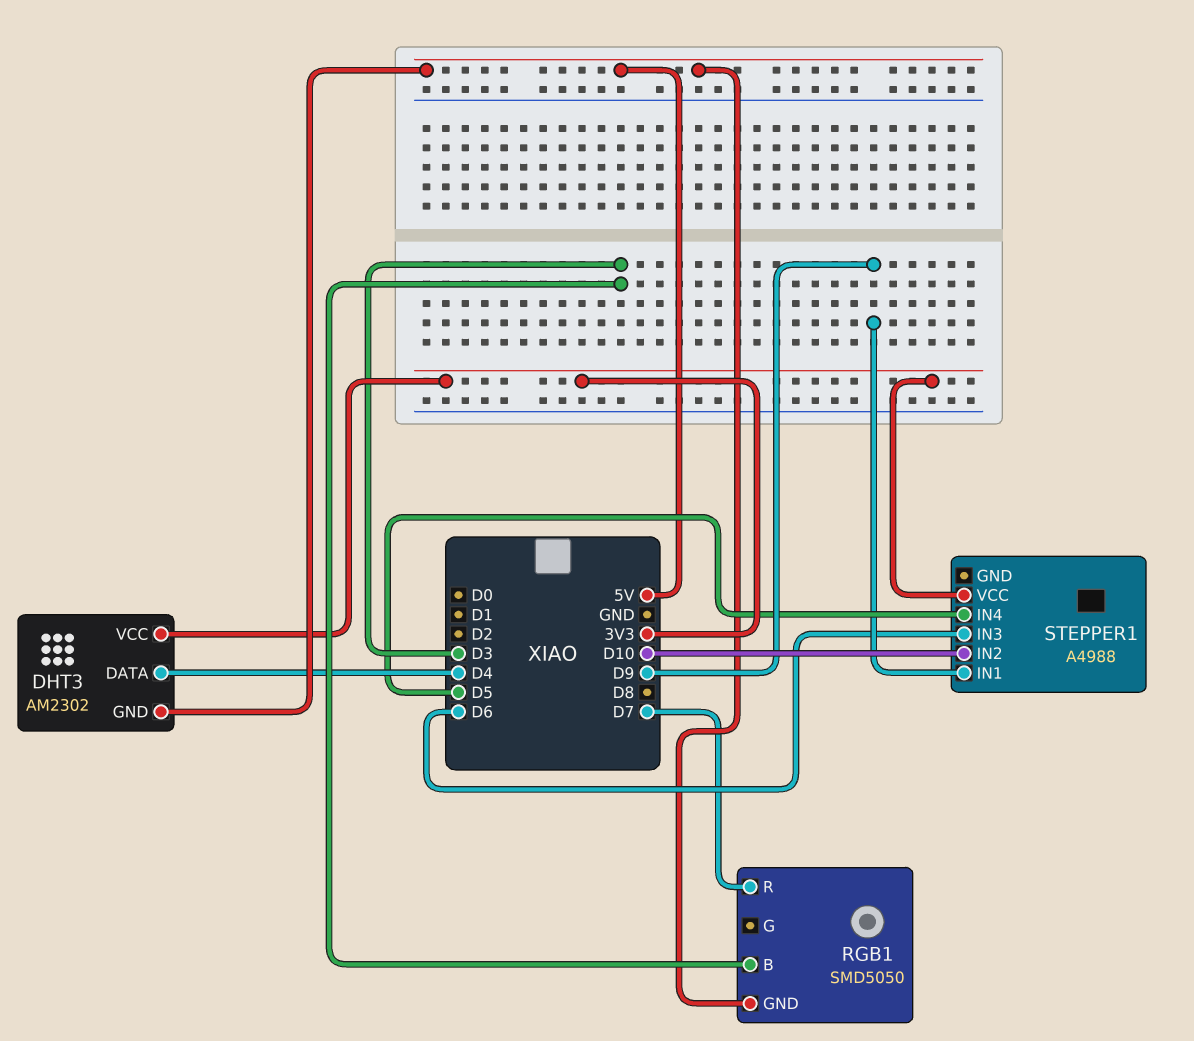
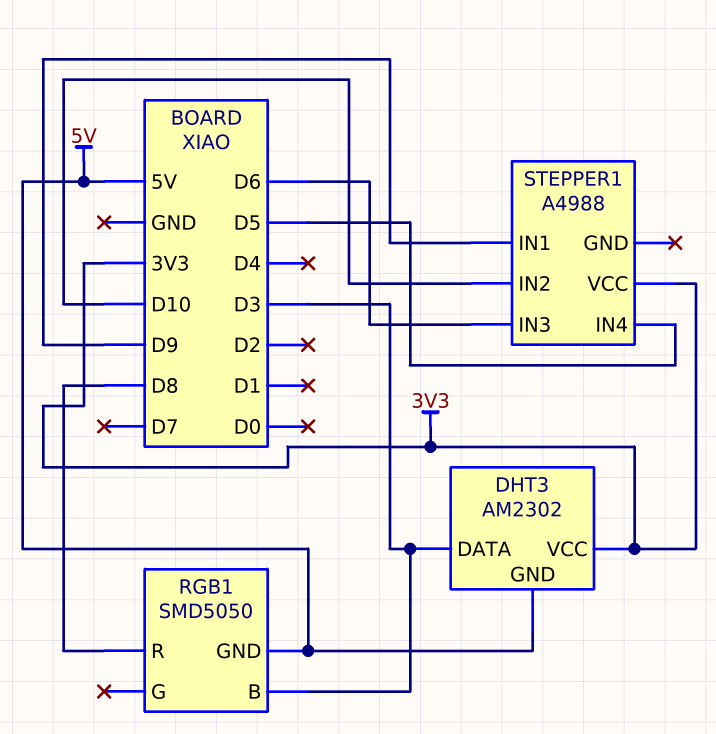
DHT3 pin DATA: D4 -> D3
RGB1 pin R: D7 -> D8

